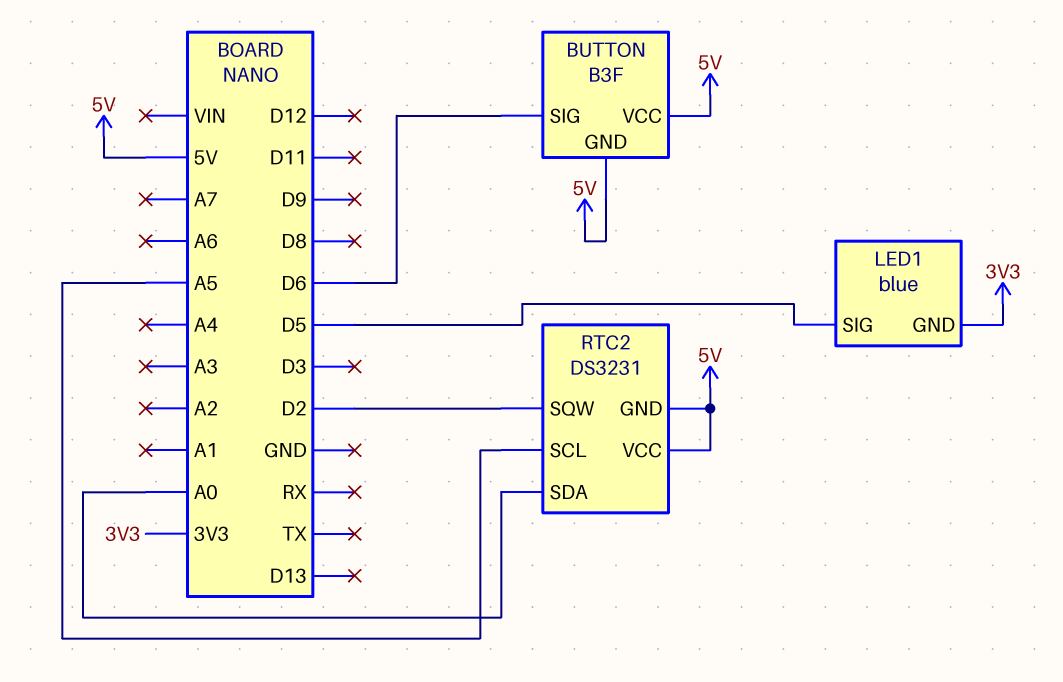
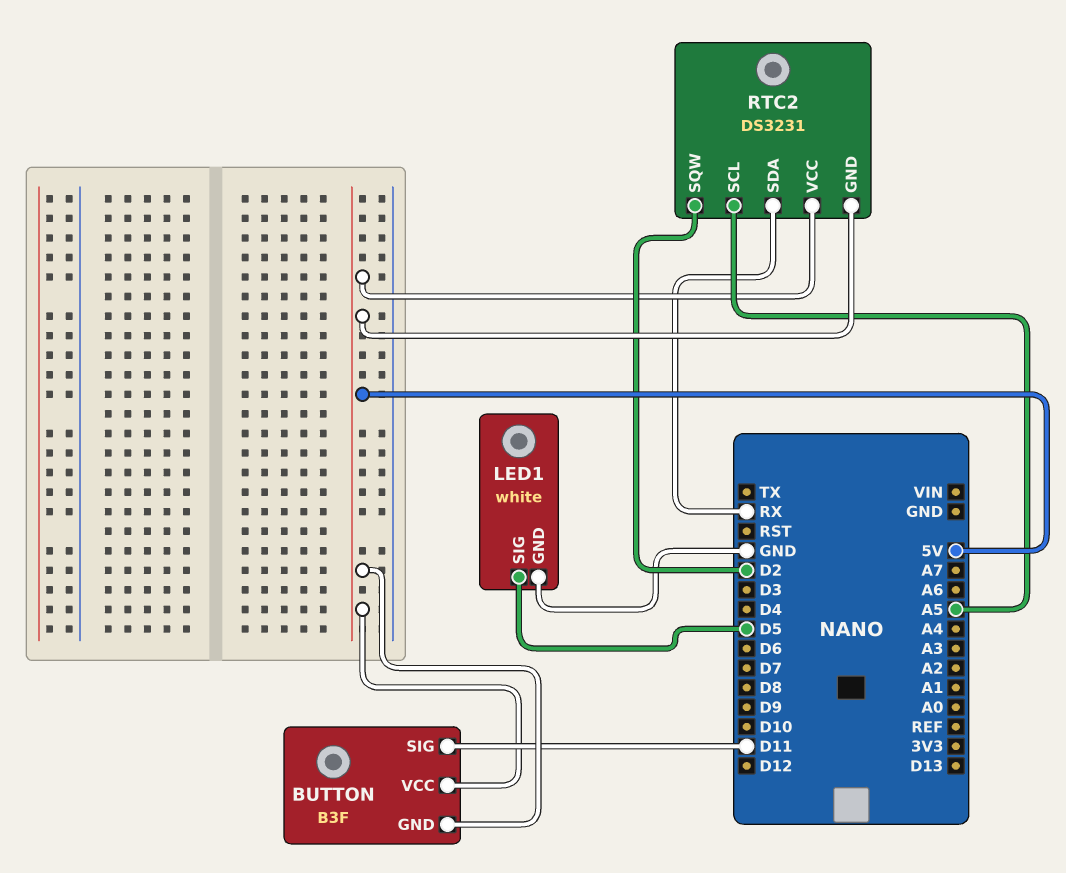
BUTTON pin SIG: D6 -> D11
LED1: blue -> white
LED1 pin GND: 3V3 -> GND
RTC2 pin SDA: A0 -> RX

